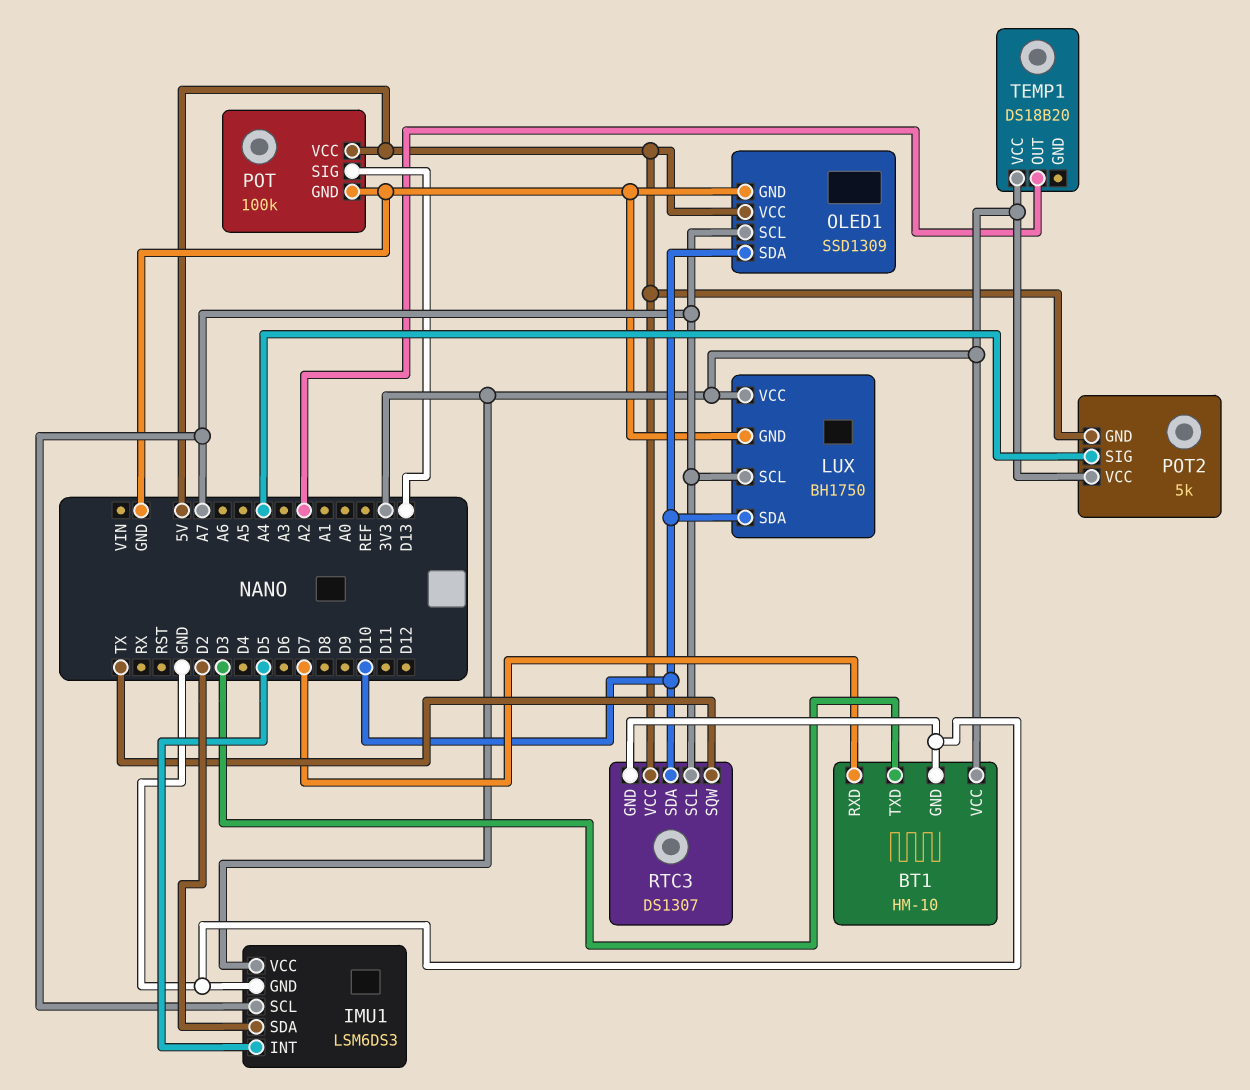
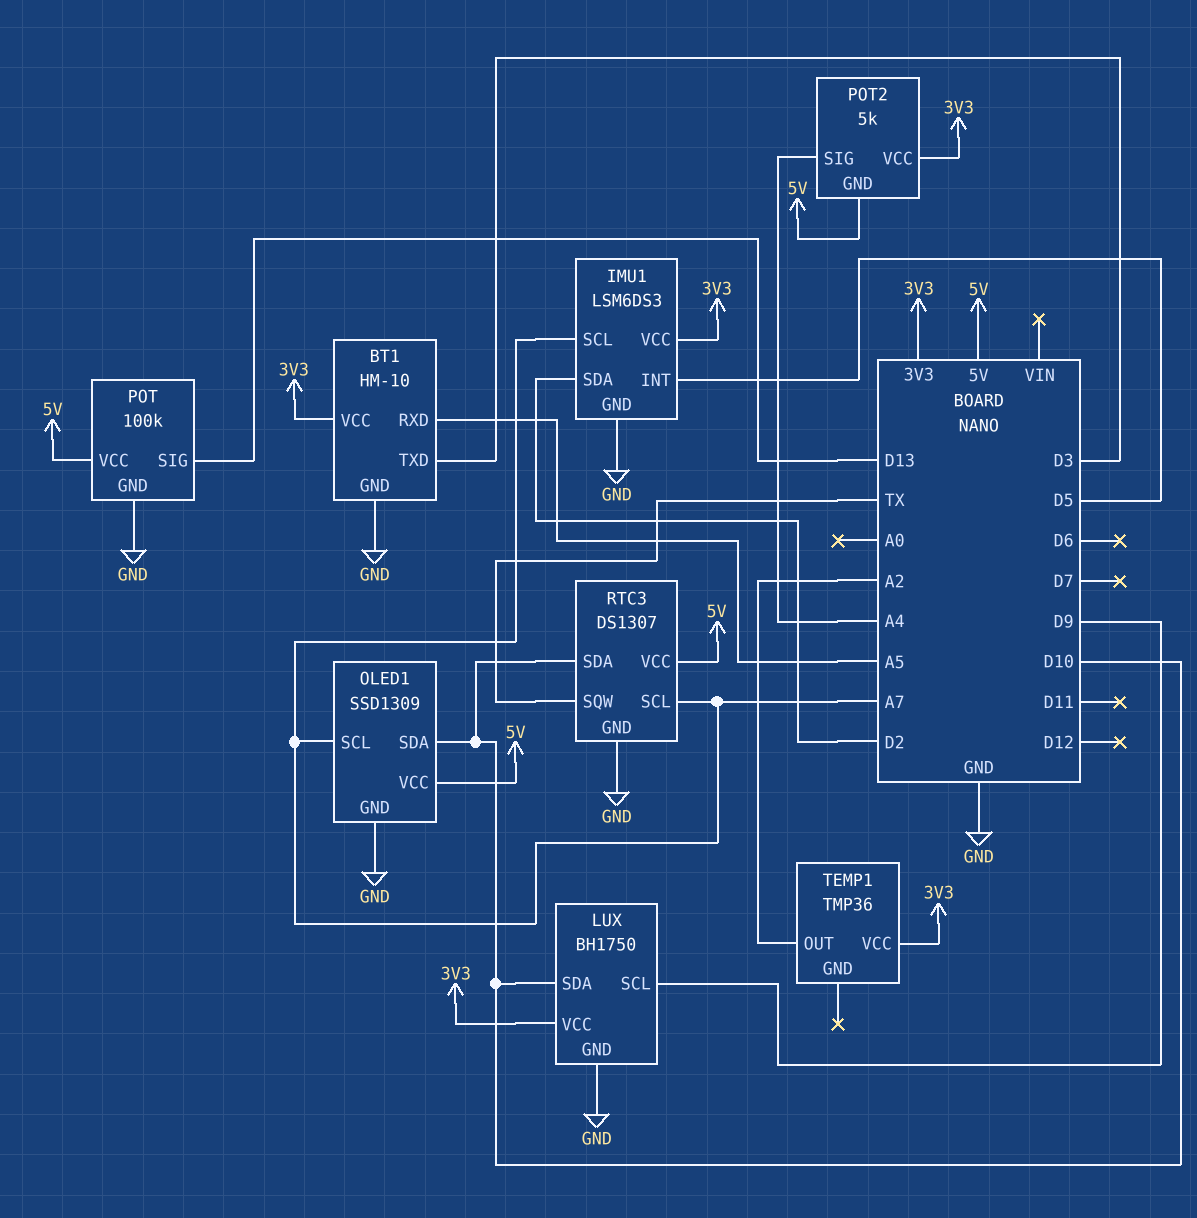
BT1 pin RXD: D7 -> A5
LUX pin SCL: A7 -> D9
TEMP1: DS18B20 -> TMP36

